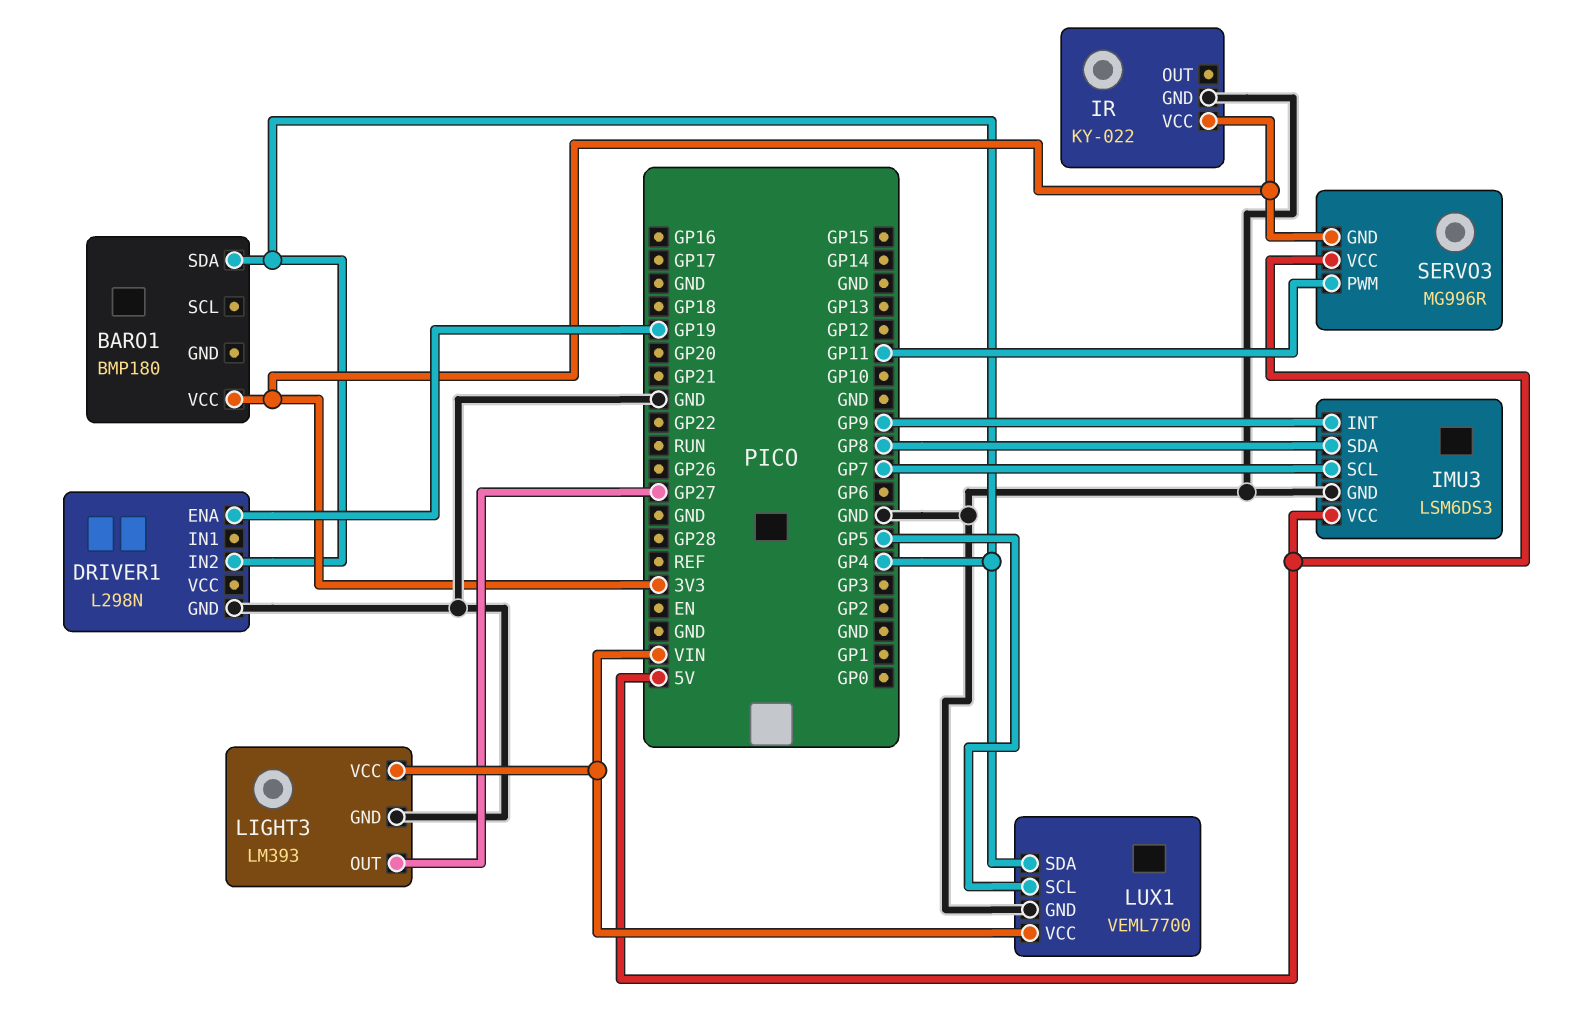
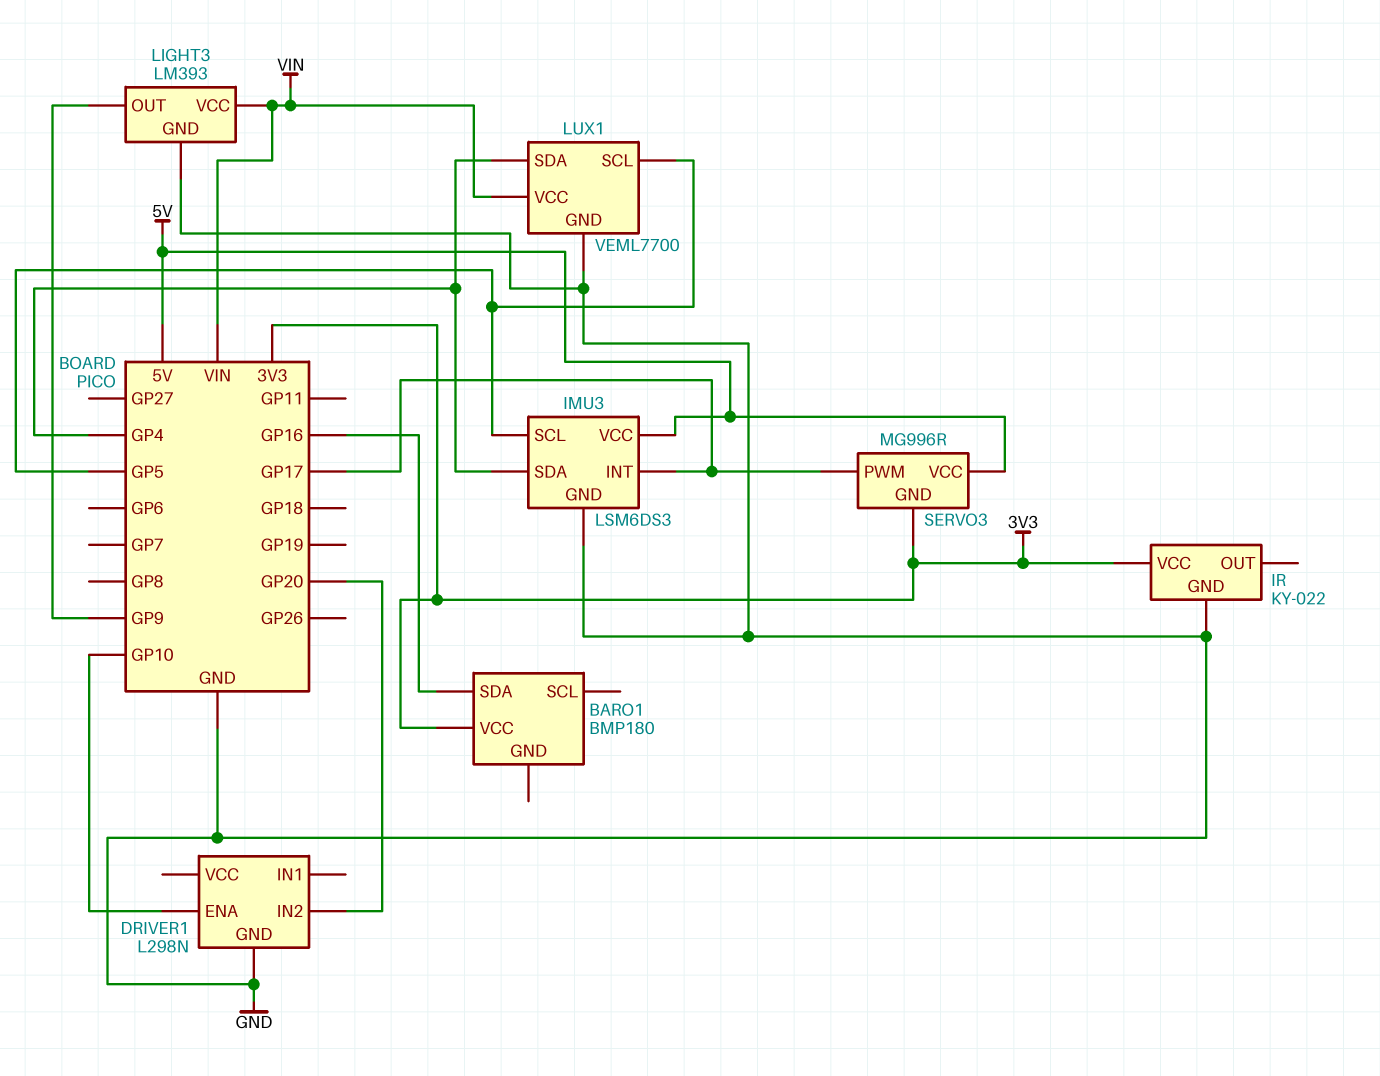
BARO1 pin SDA: GP4 -> GP16
DRIVER1 pin ENA: GP19 -> GP10
DRIVER1 pin IN2: GP4 -> GP20
IMU3 pin INT: GP9 -> GP17
IMU3 pin SCL: GP7 -> GP5
IMU3 pin SDA: GP8 -> GP4
LIGHT3 pin OUT: GP27 -> GP9
SERVO3 pin PWM: GP11 -> GP17

